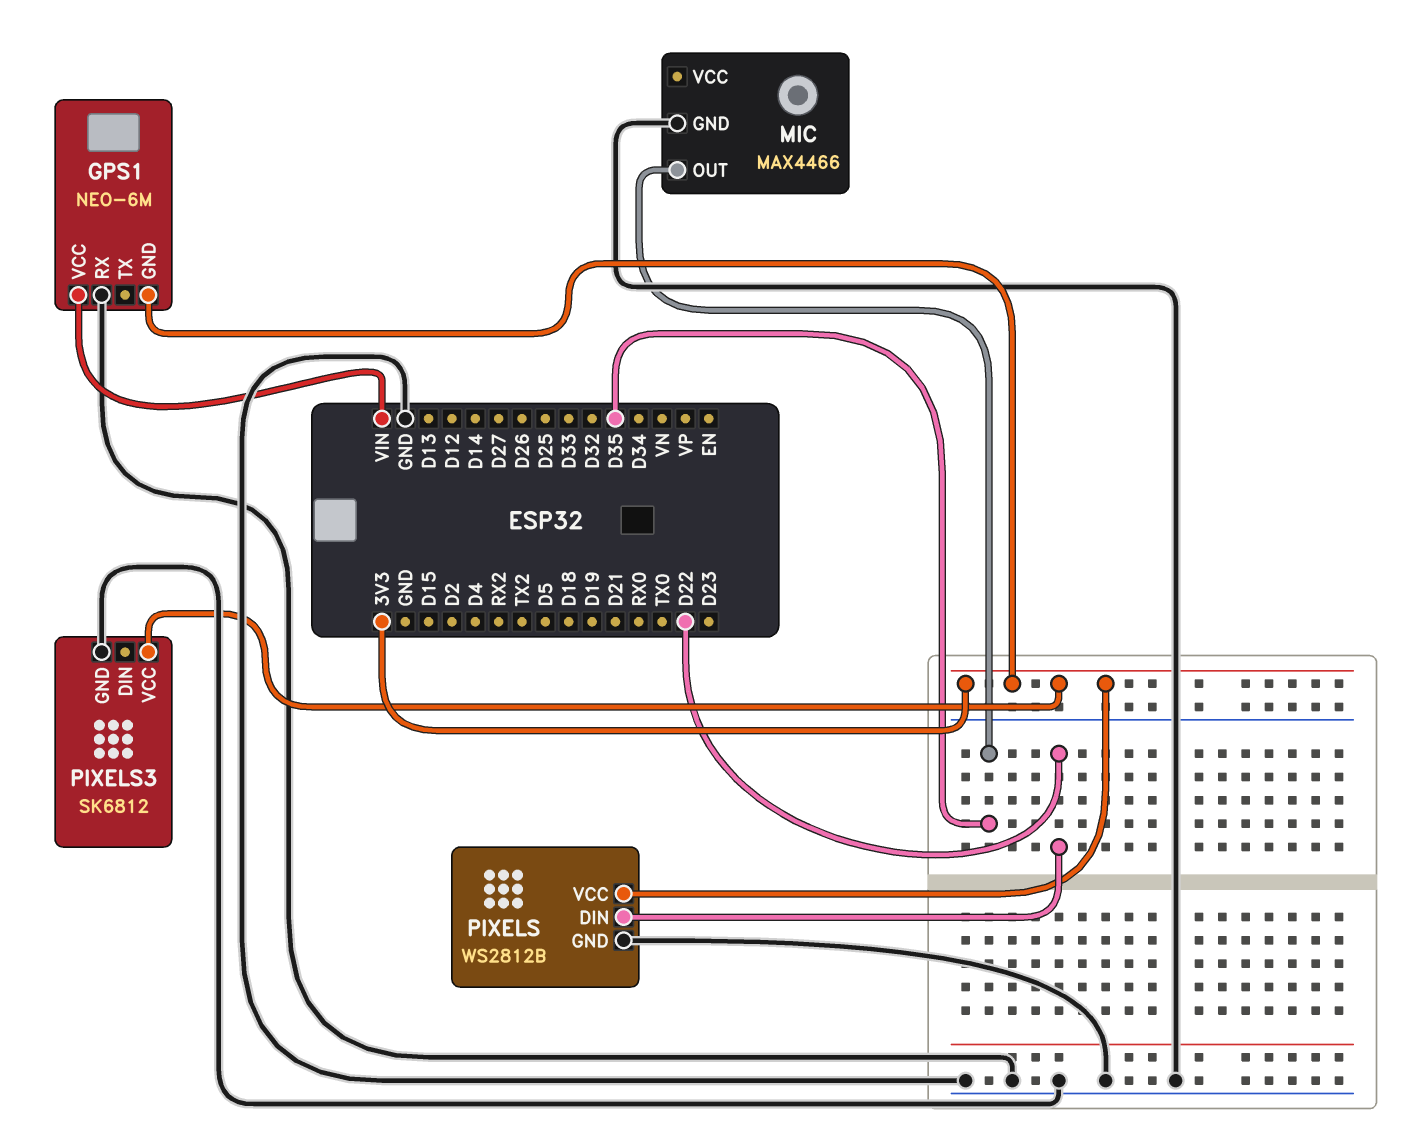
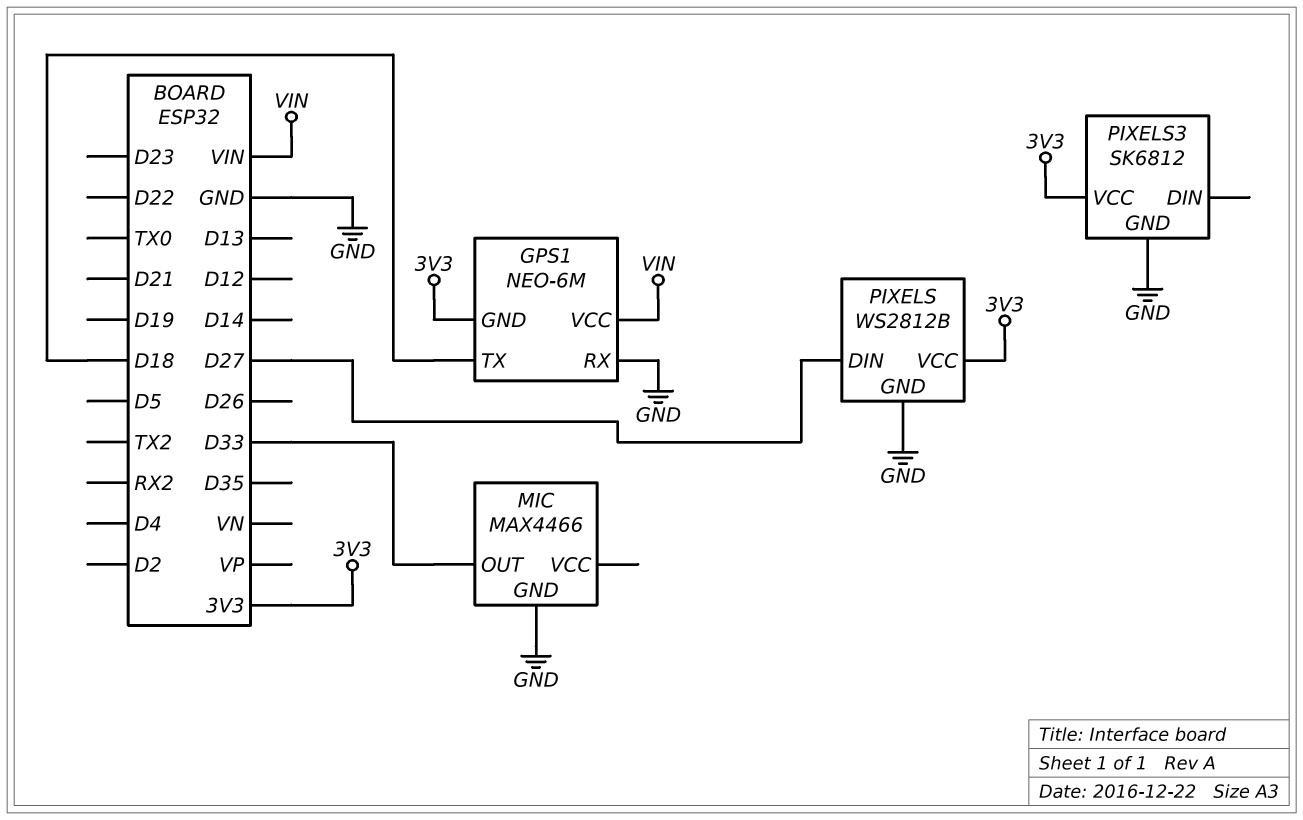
GPS1 pin TX: none -> D18
MIC pin OUT: D35 -> D33
PIXELS pin DIN: D22 -> D27

